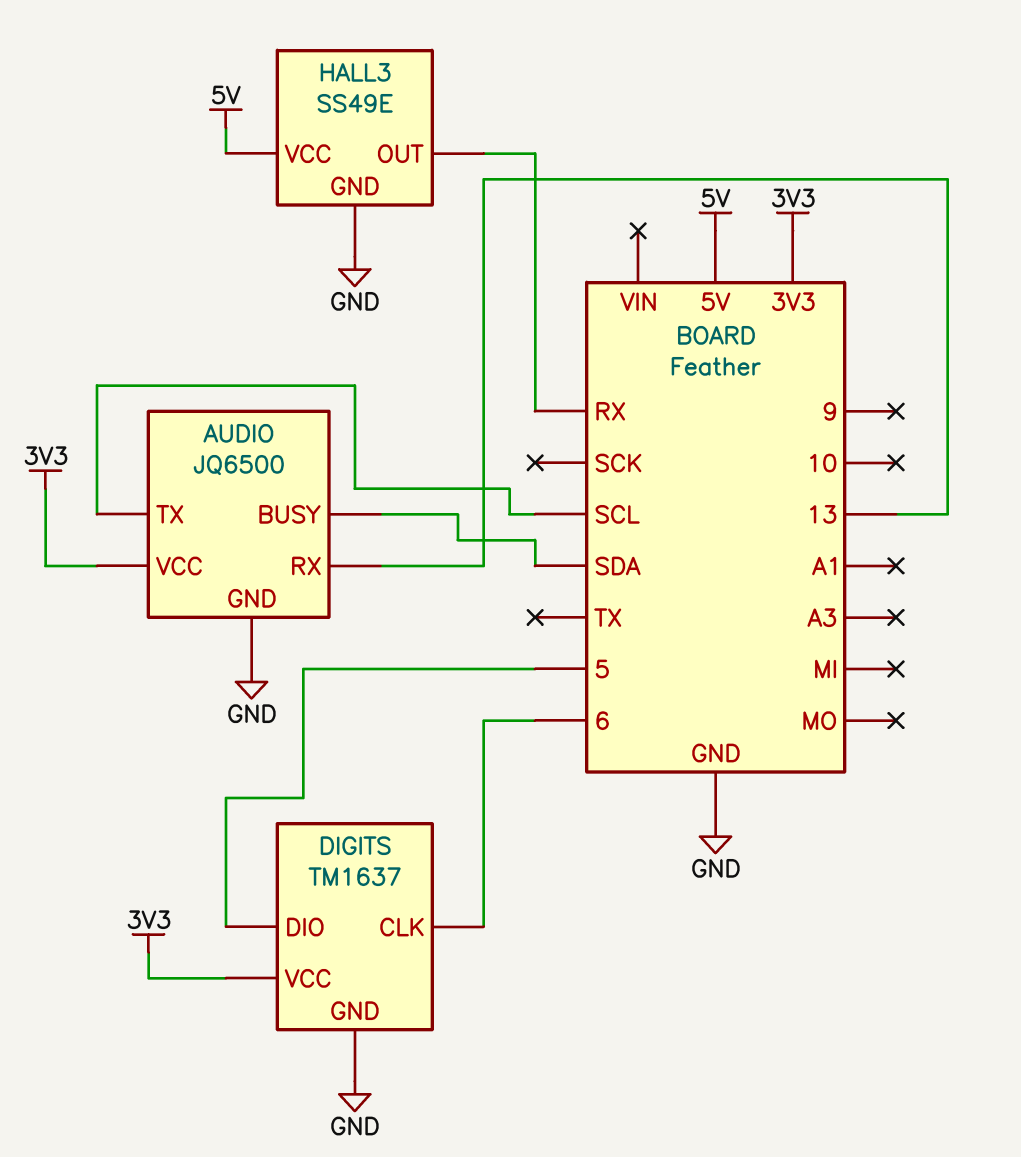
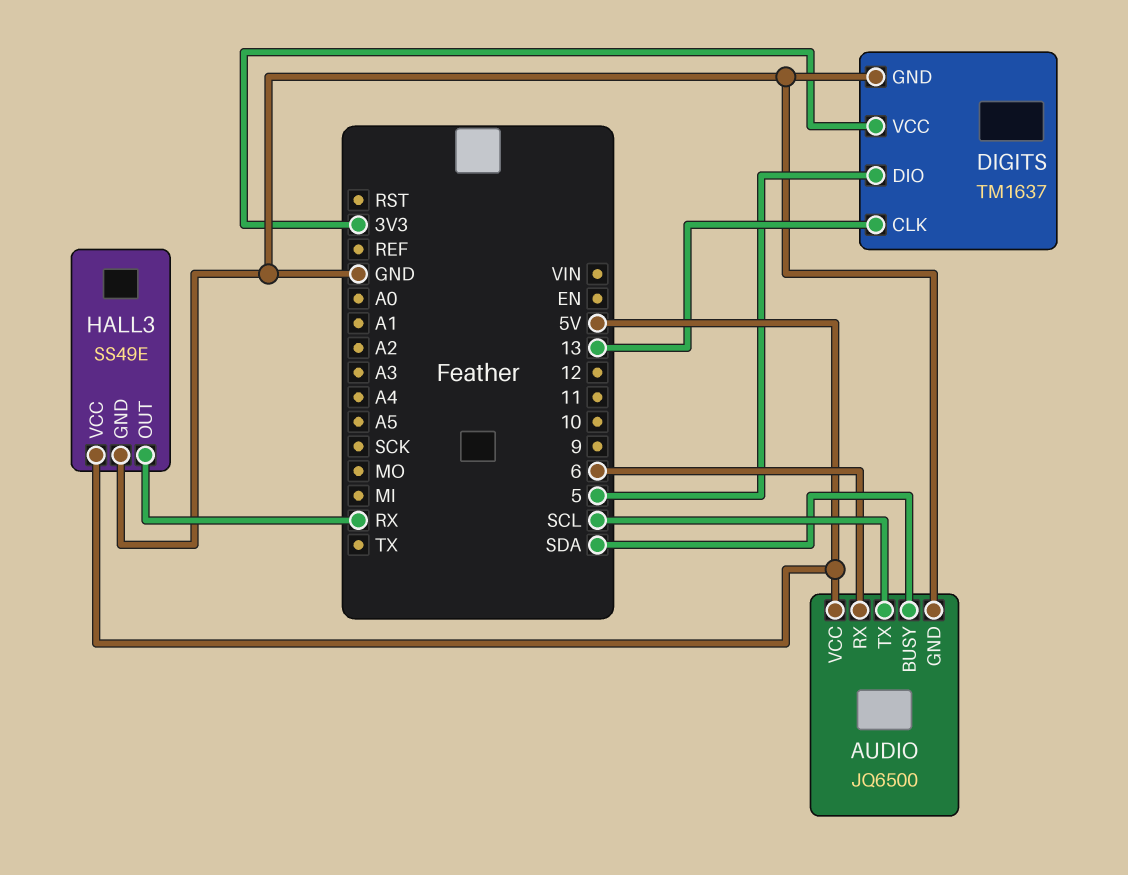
AUDIO pin RX: 13 -> 6
AUDIO pin VCC: 3V3 -> 5V
DIGITS pin CLK: 6 -> 13

